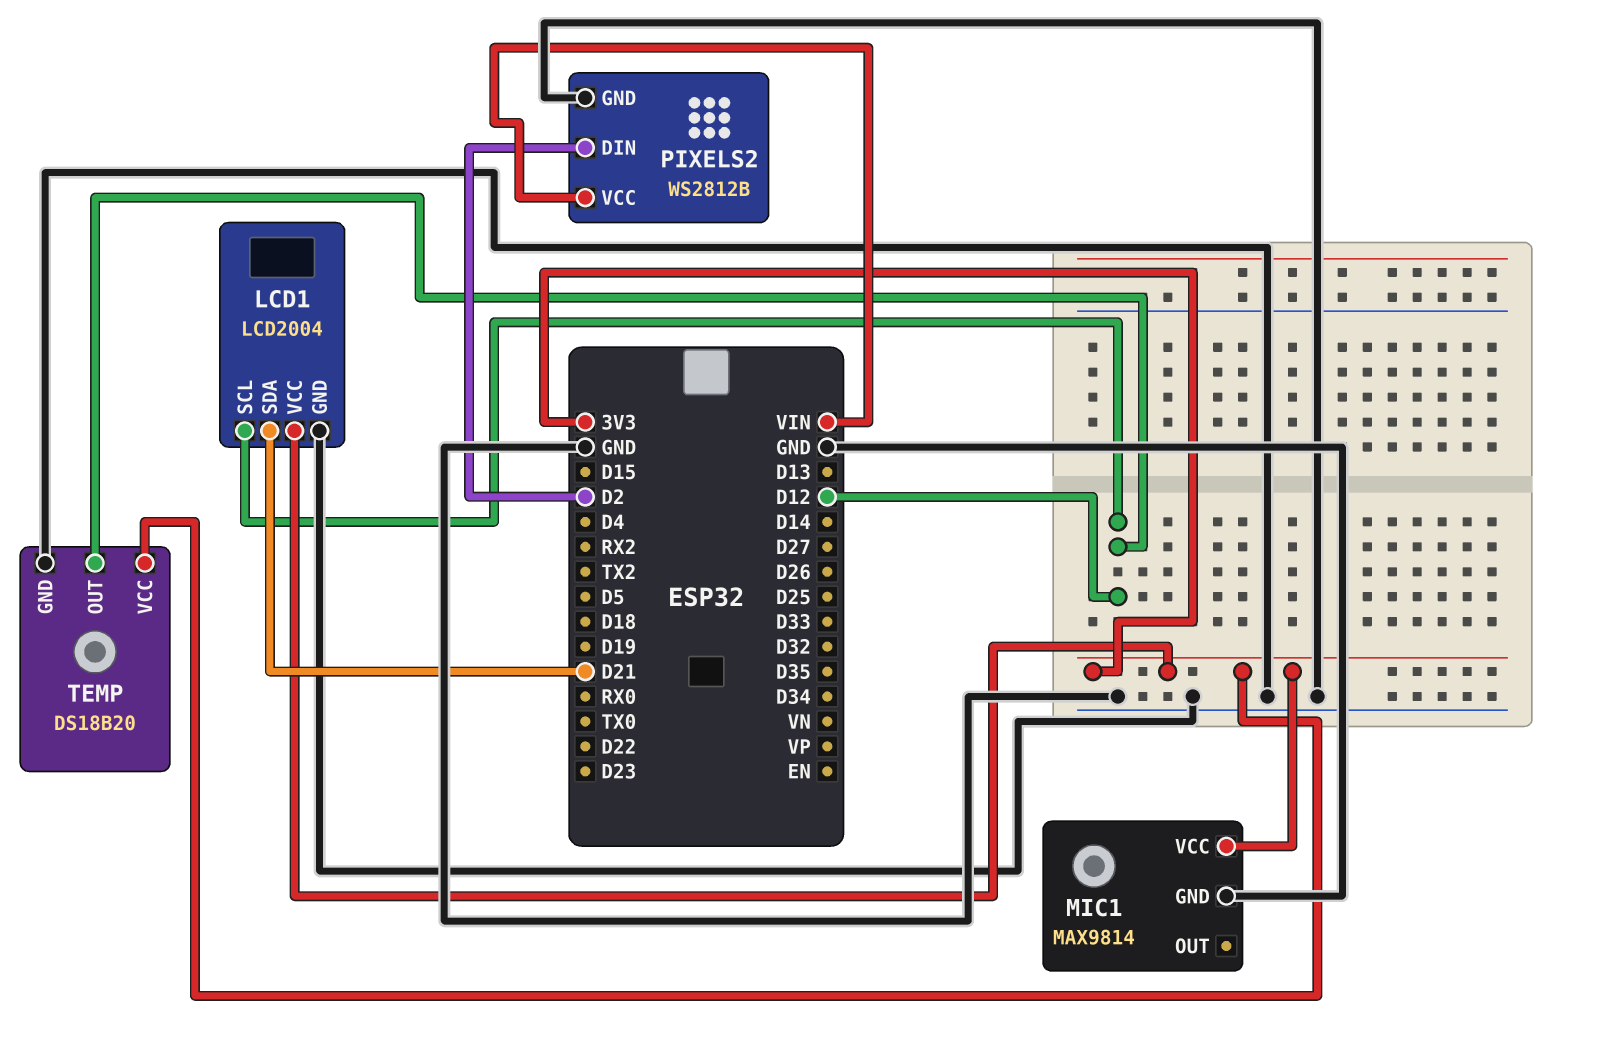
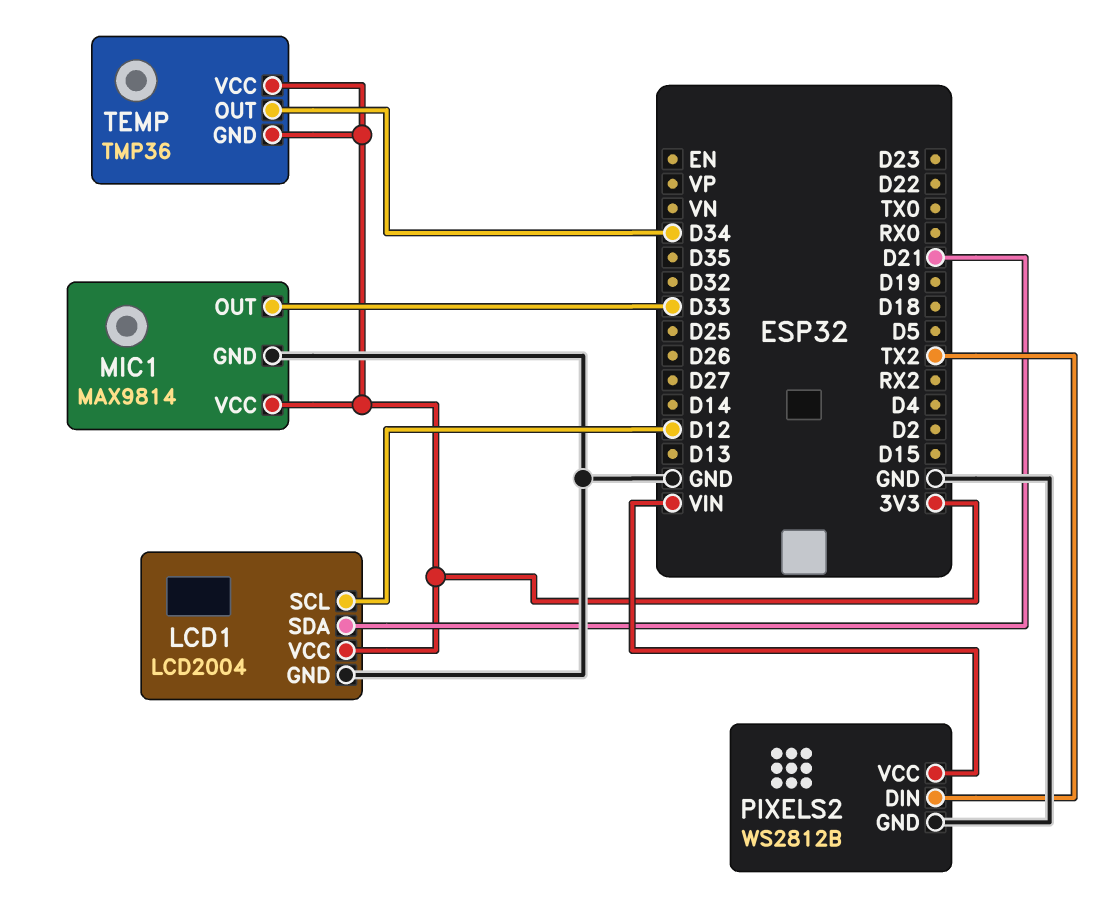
MIC1 pin OUT: none -> D33
PIXELS2 pin DIN: D2 -> TX2
TEMP: DS18B20 -> TMP36
TEMP pin GND: GND -> 3V3
TEMP pin OUT: D12 -> D34

